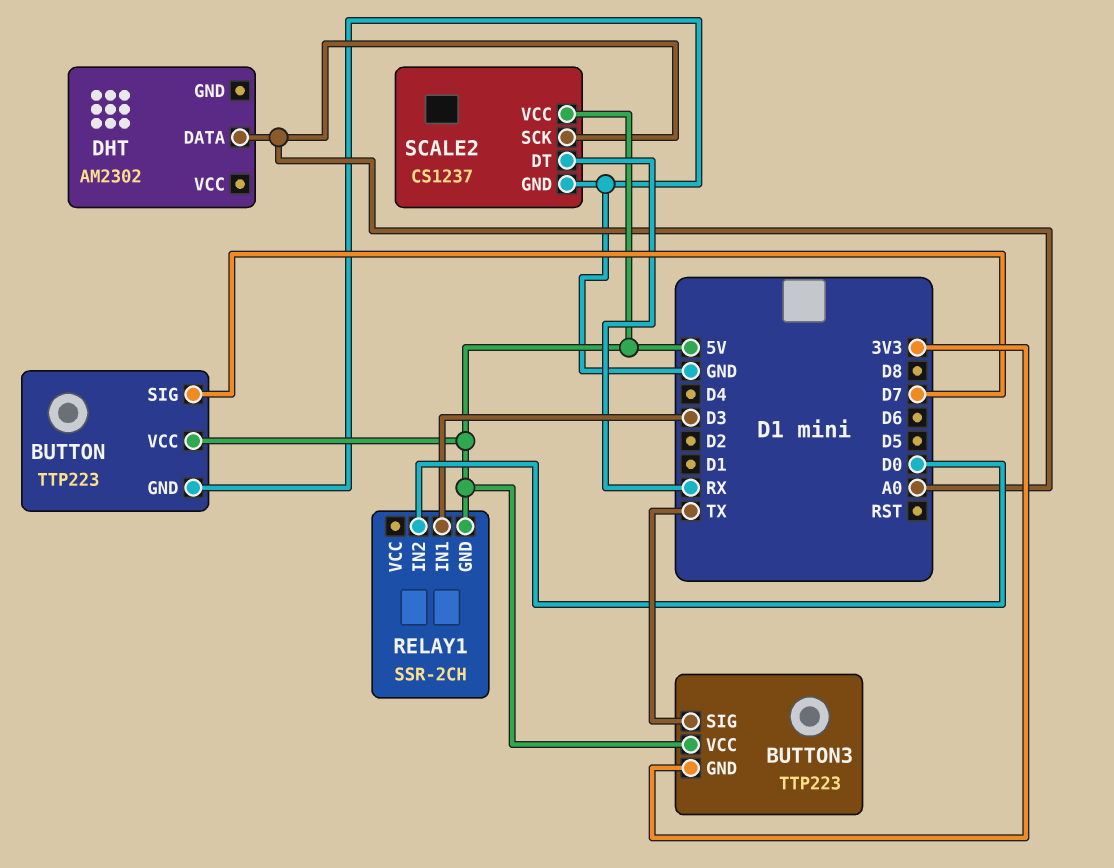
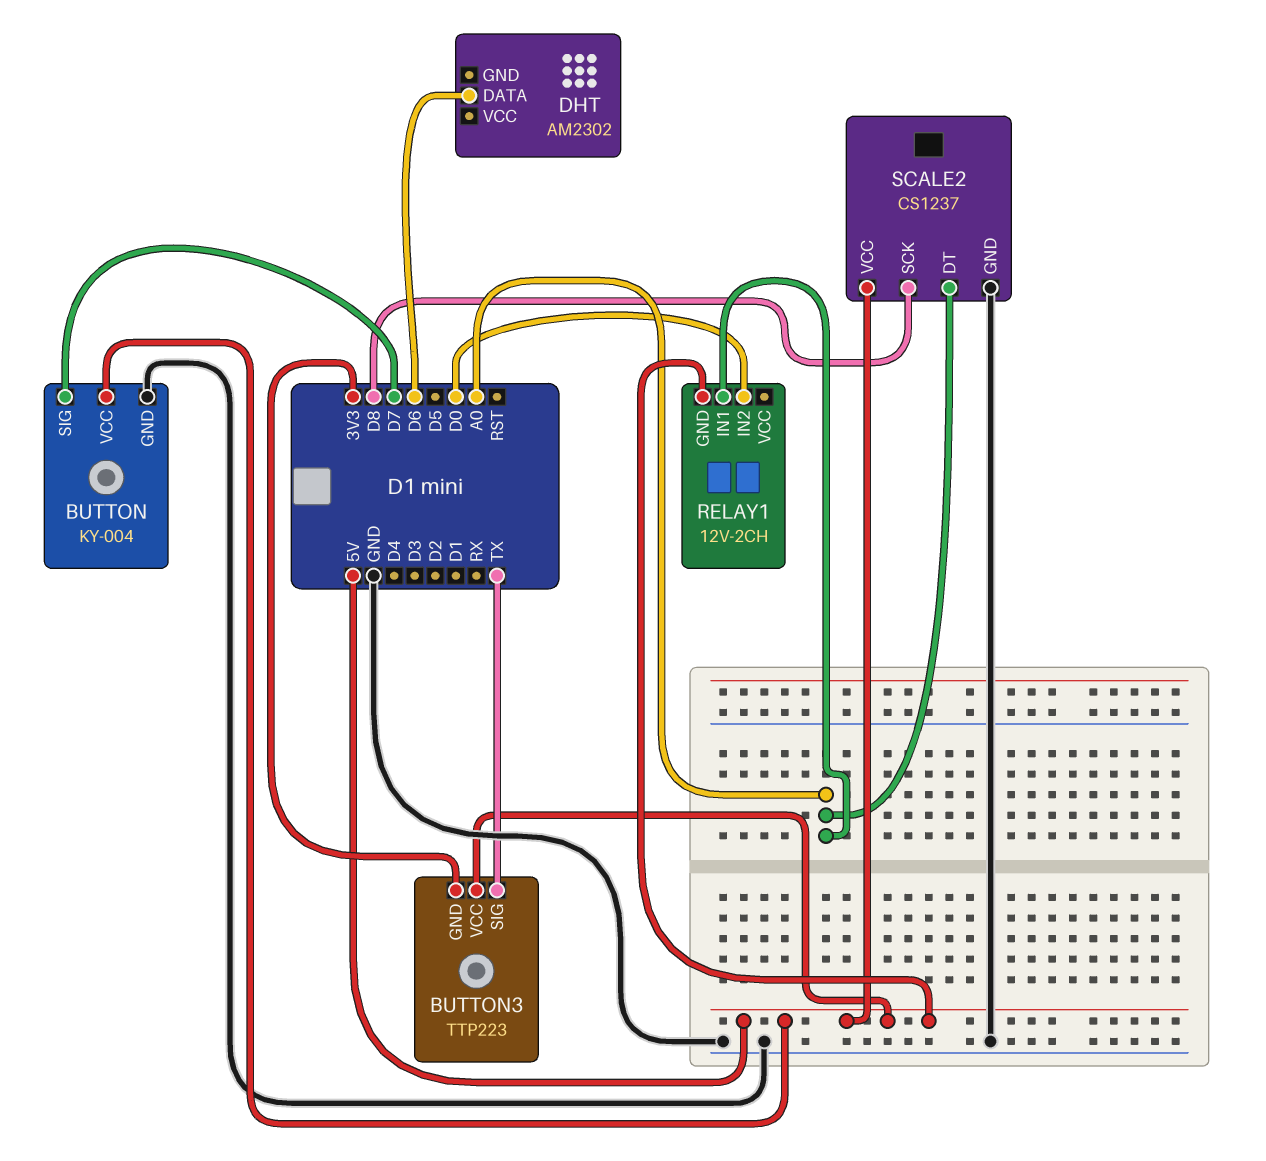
BUTTON: TTP223 -> KY-004
DHT pin DATA: A0 -> D6
RELAY1: SSR-2CH -> 12V-2CH
RELAY1 pin IN1: D3 -> A0
SCALE2 pin DT: RX -> A0
SCALE2 pin SCK: A0 -> D8

